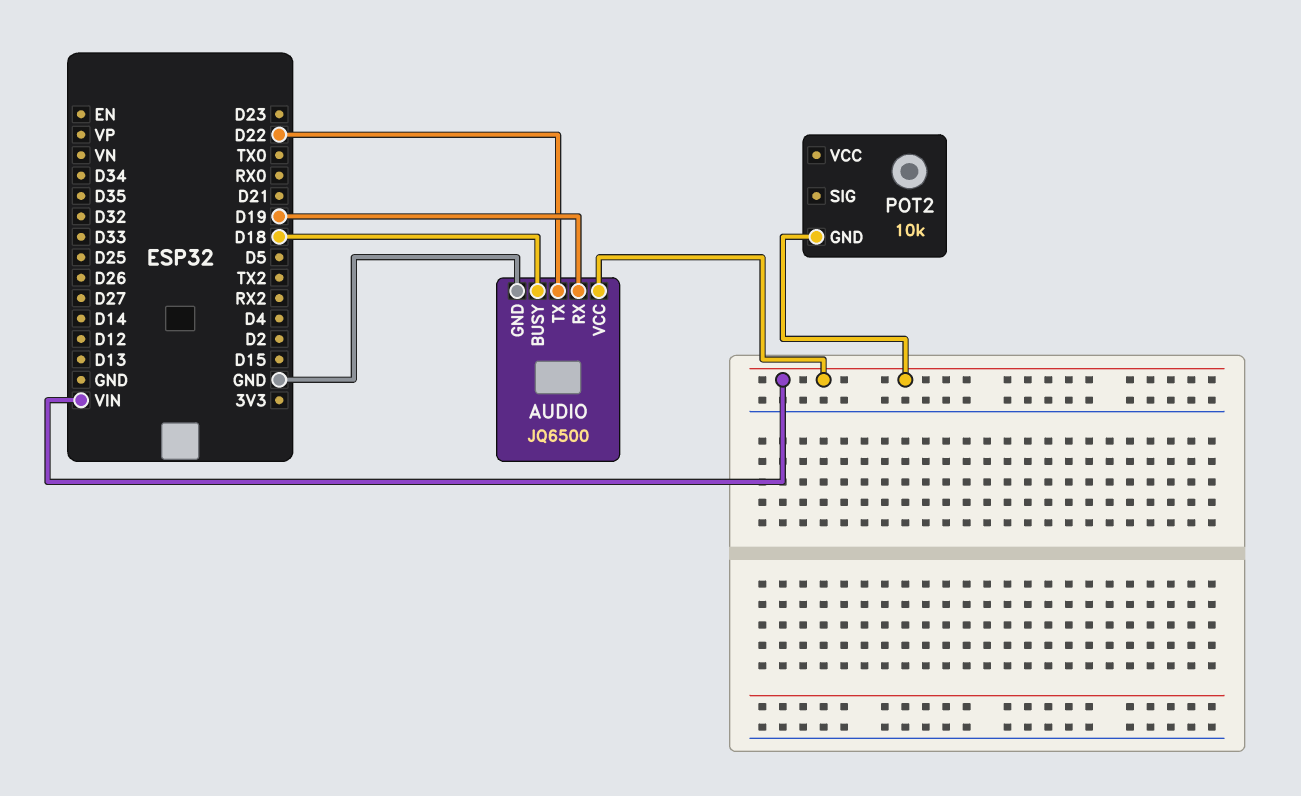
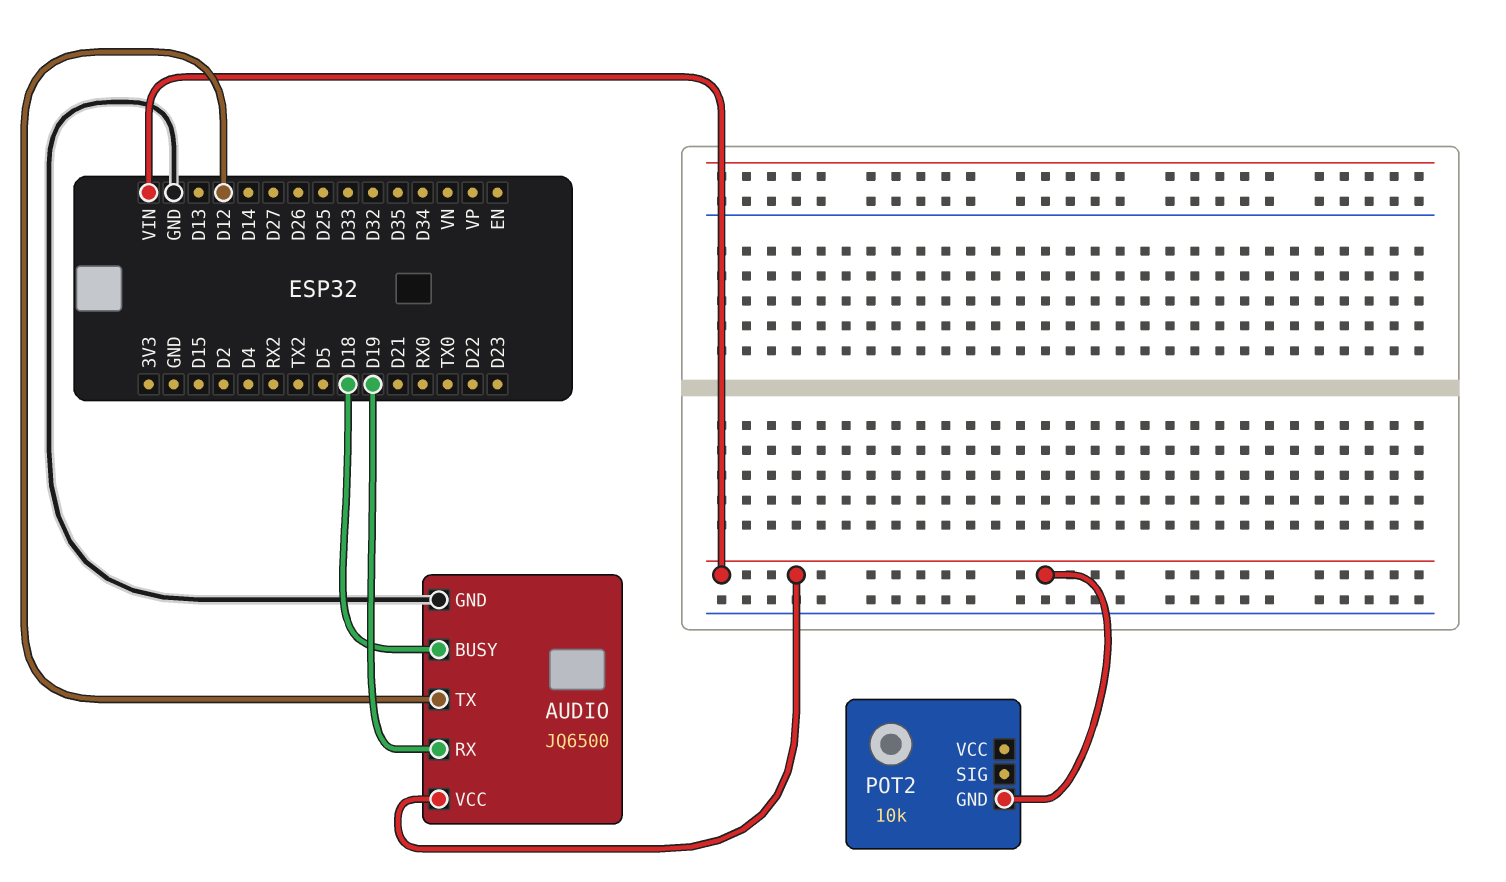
AUDIO pin TX: D22 -> D12

